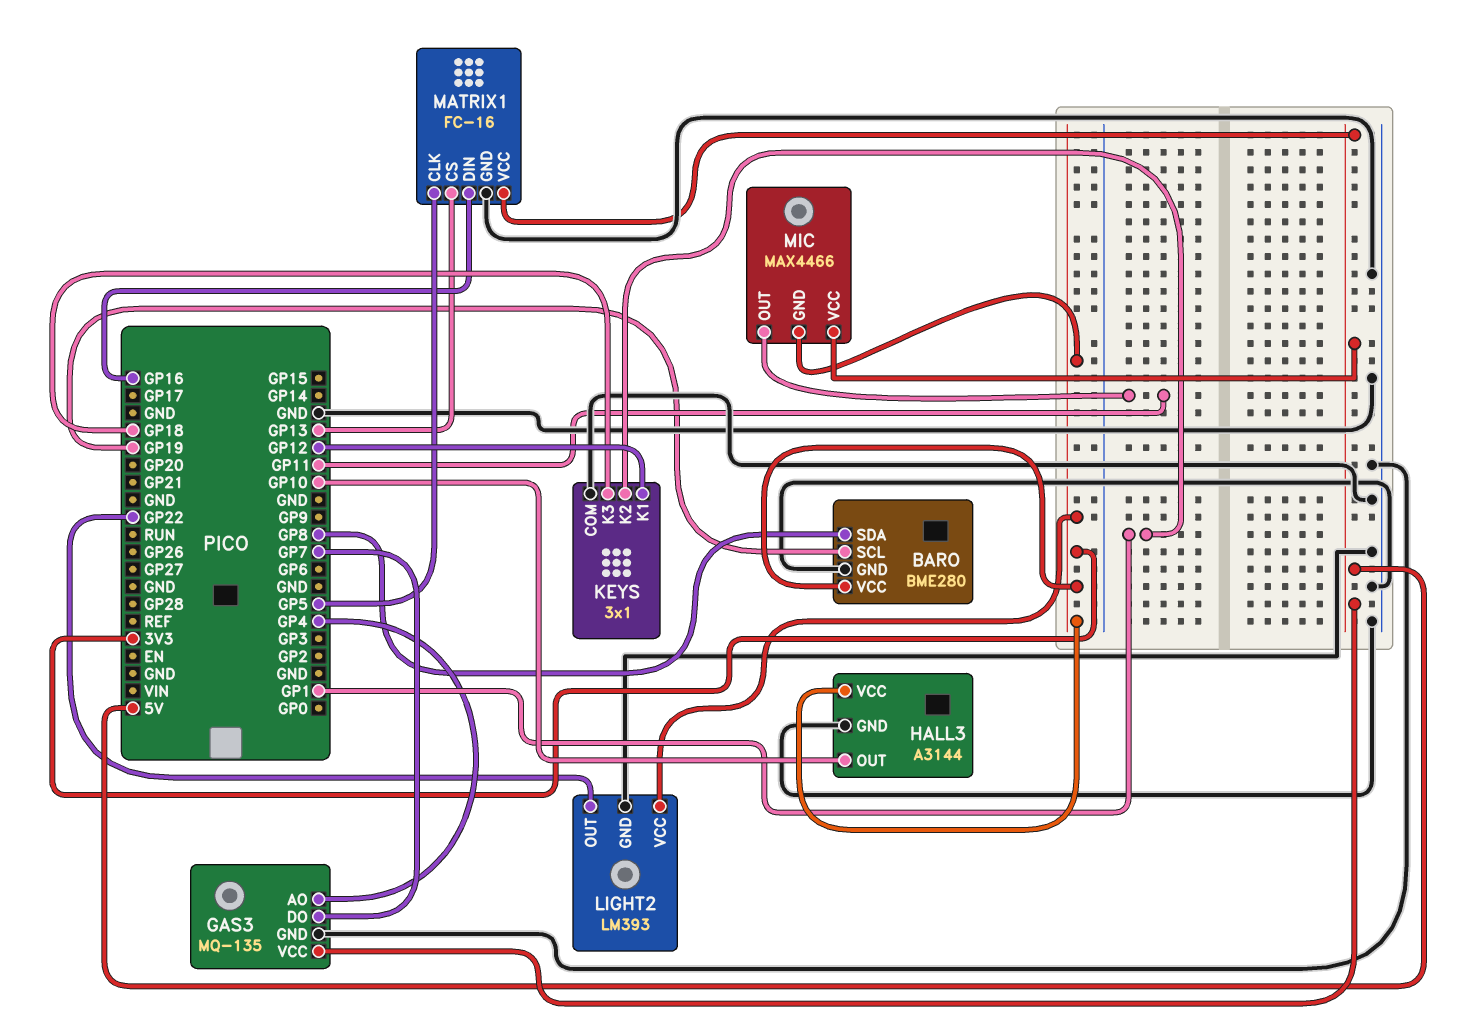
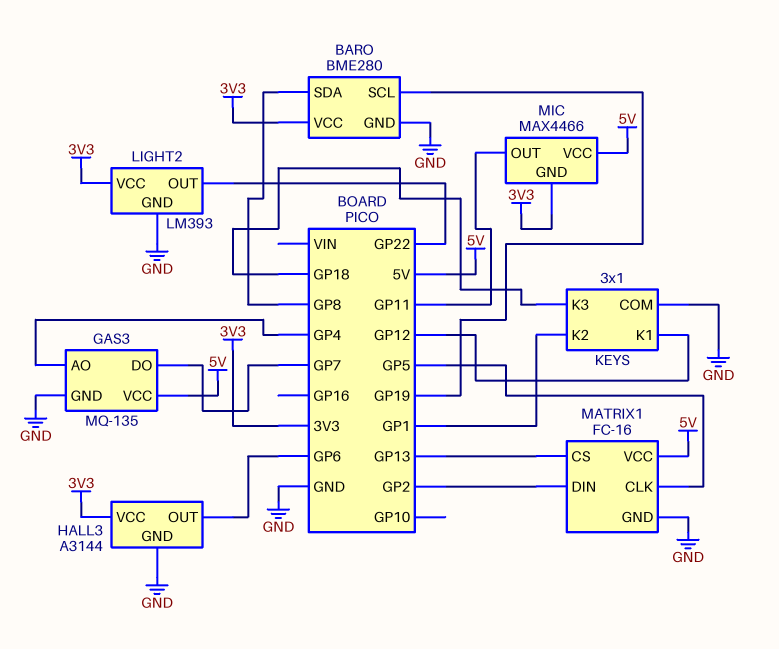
HALL3 pin OUT: GP10 -> GP6
MATRIX1 pin DIN: GP16 -> GP2

